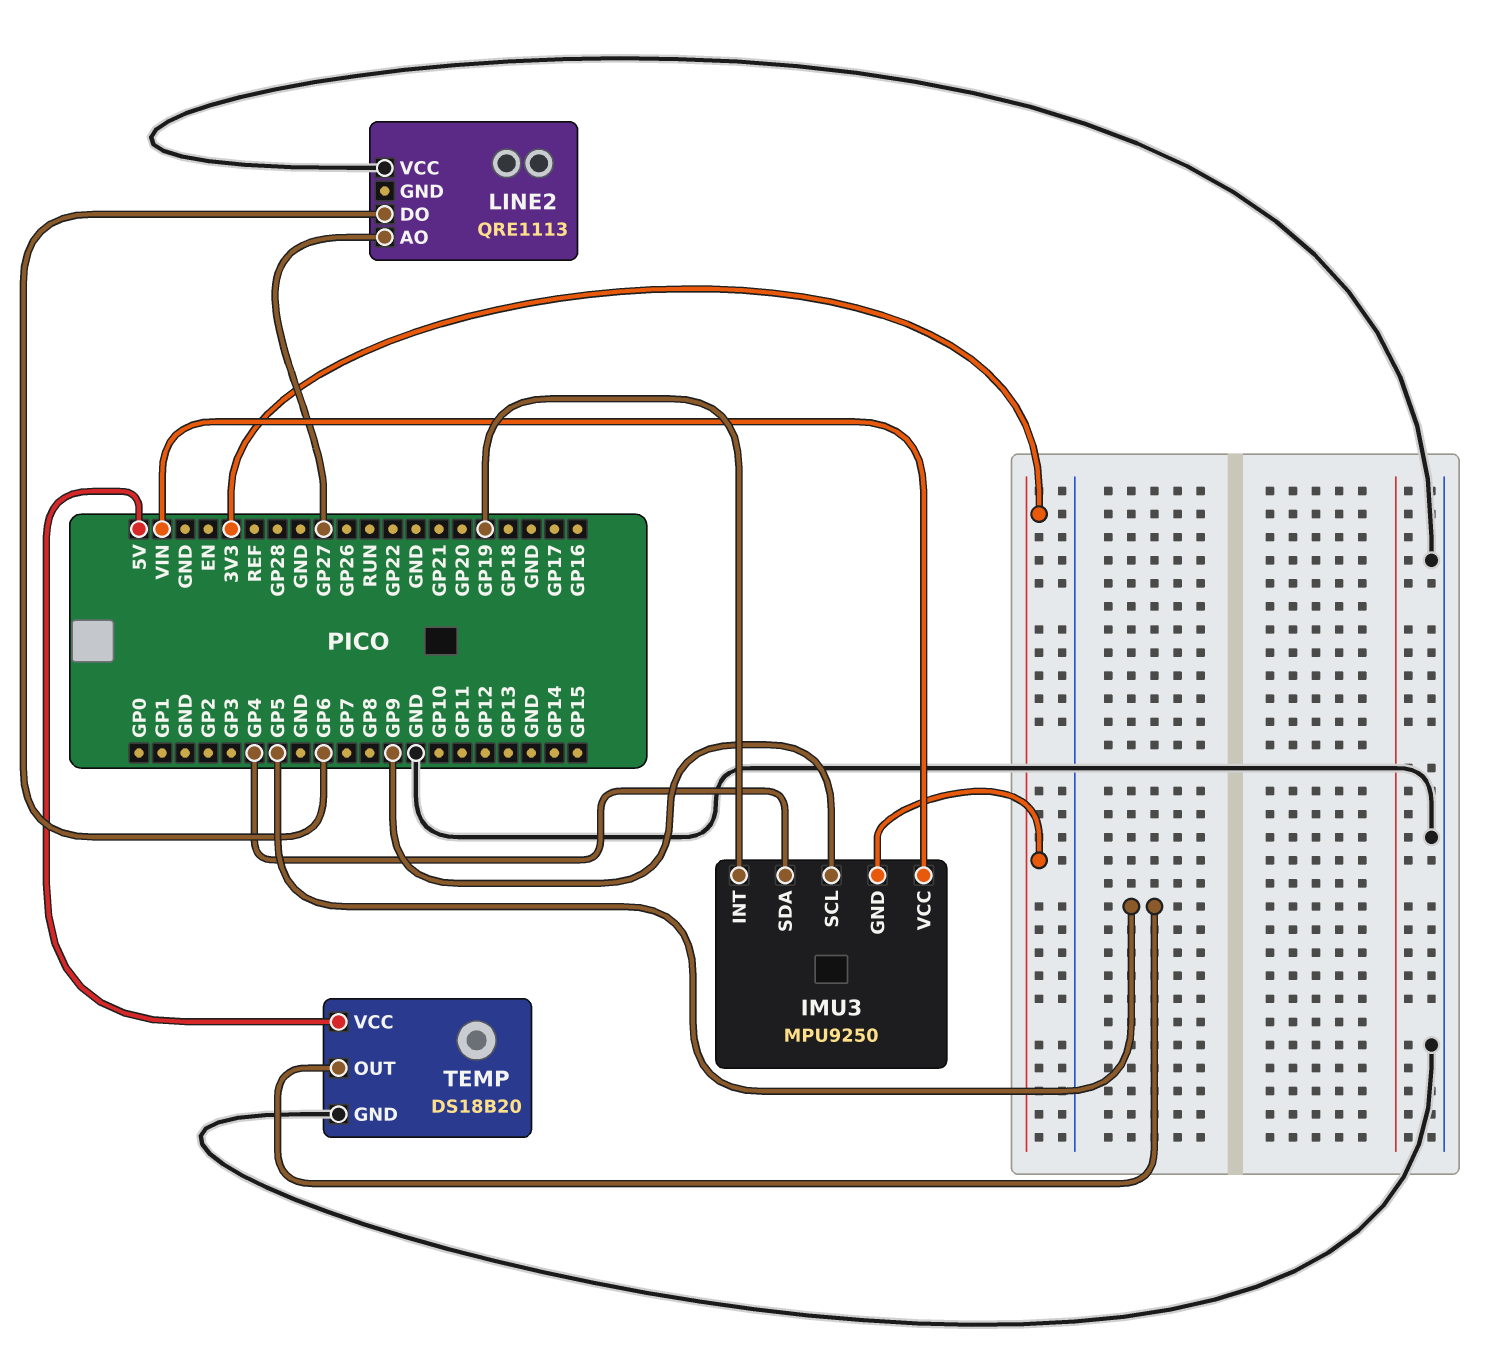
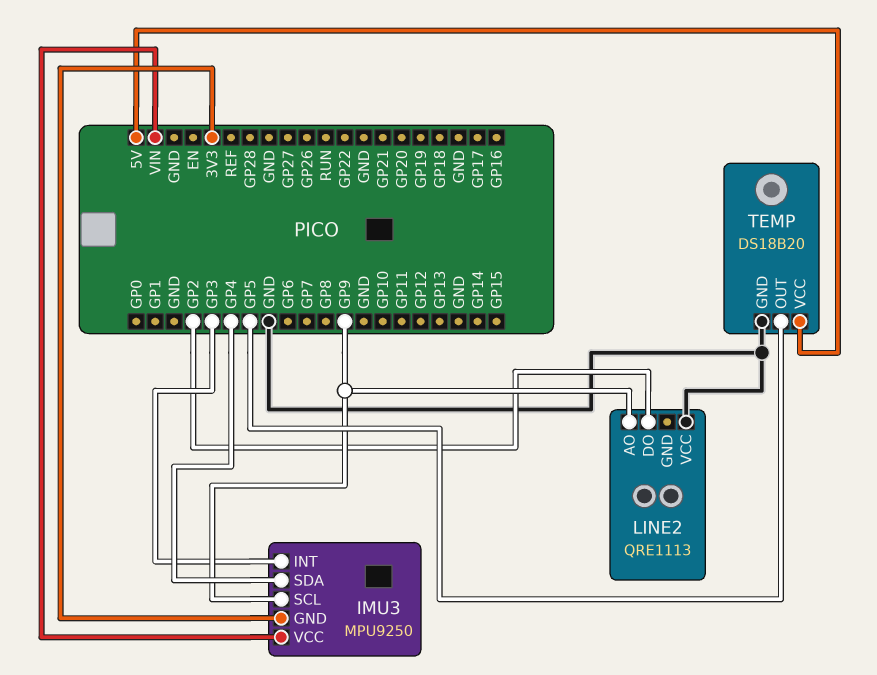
IMU3 pin INT: GP19 -> GP3
LINE2 pin AO: GP27 -> GP9
LINE2 pin DO: GP6 -> GP2

